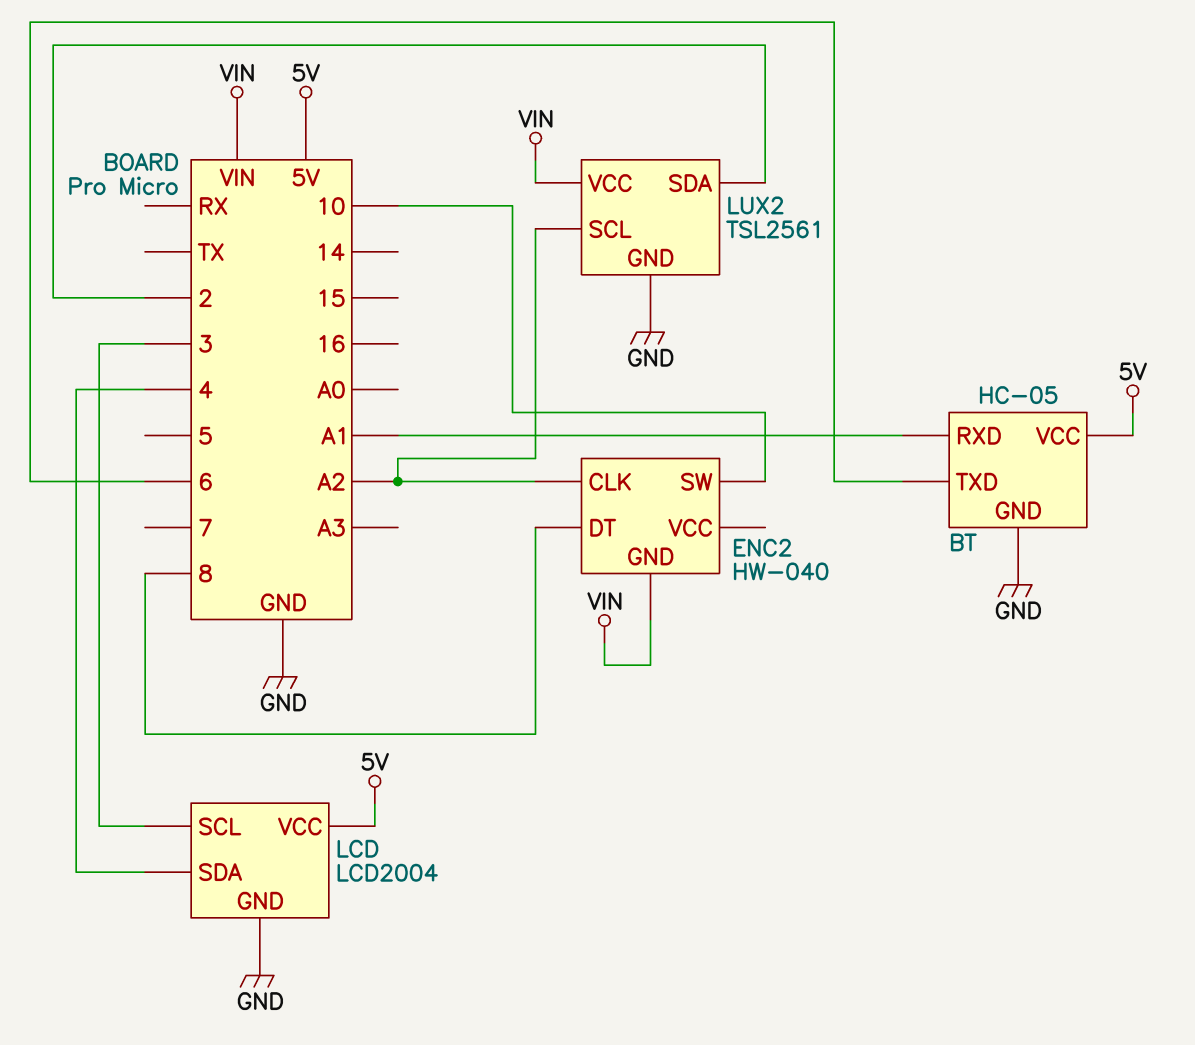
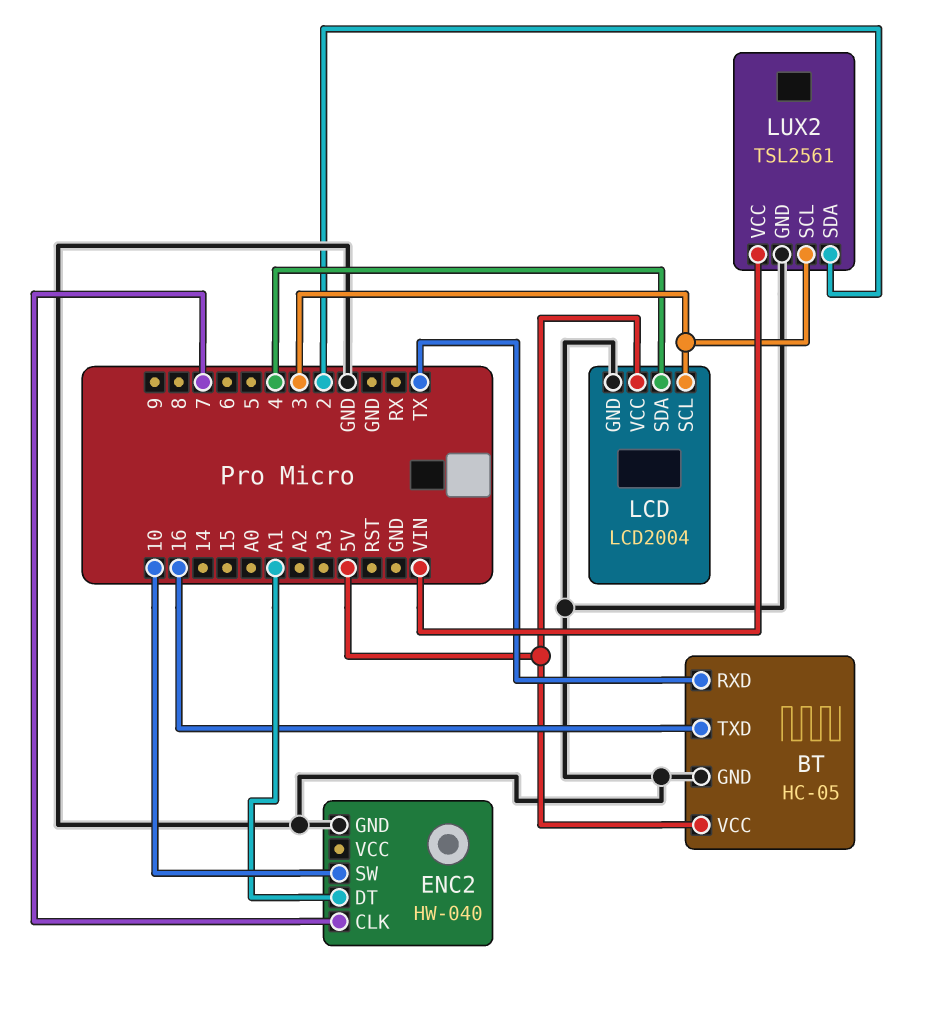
BT pin RXD: A1 -> TX
BT pin TXD: 6 -> 16
ENC2 pin CLK: A2 -> 7
ENC2 pin DT: 8 -> A1
ENC2 pin GND: VIN -> GND
LUX2 pin SCL: A2 -> 3

